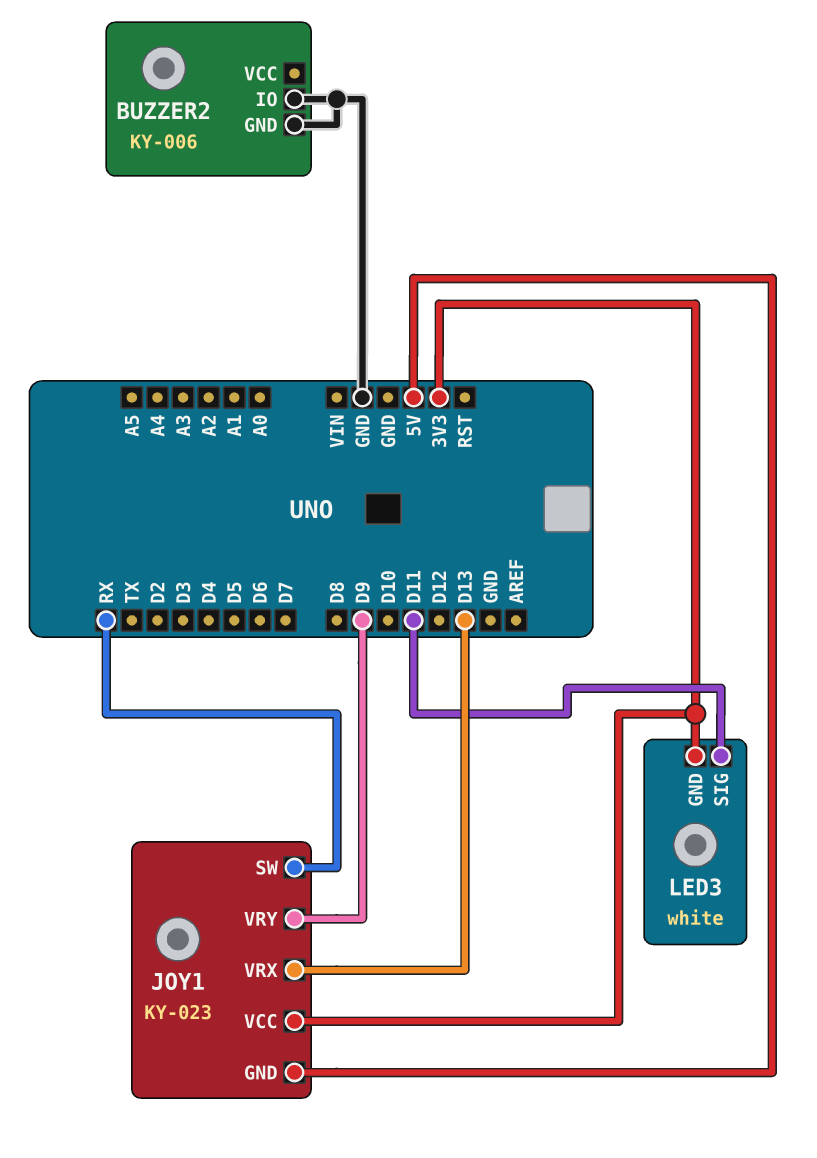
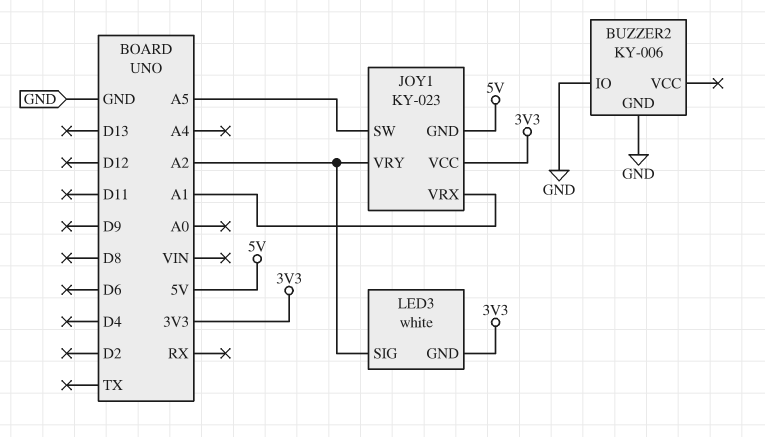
JOY1 pin SW: RX -> A5
JOY1 pin VRX: D13 -> A1
JOY1 pin VRY: D9 -> A2
LED3 pin SIG: D11 -> A2

